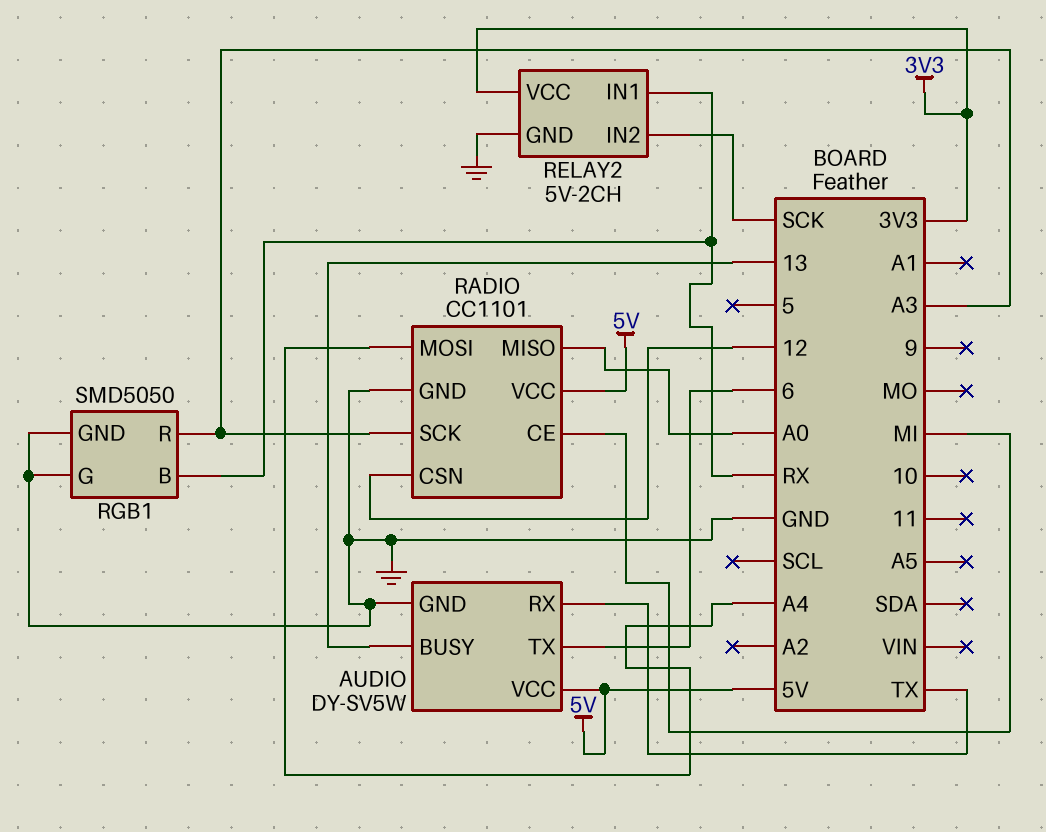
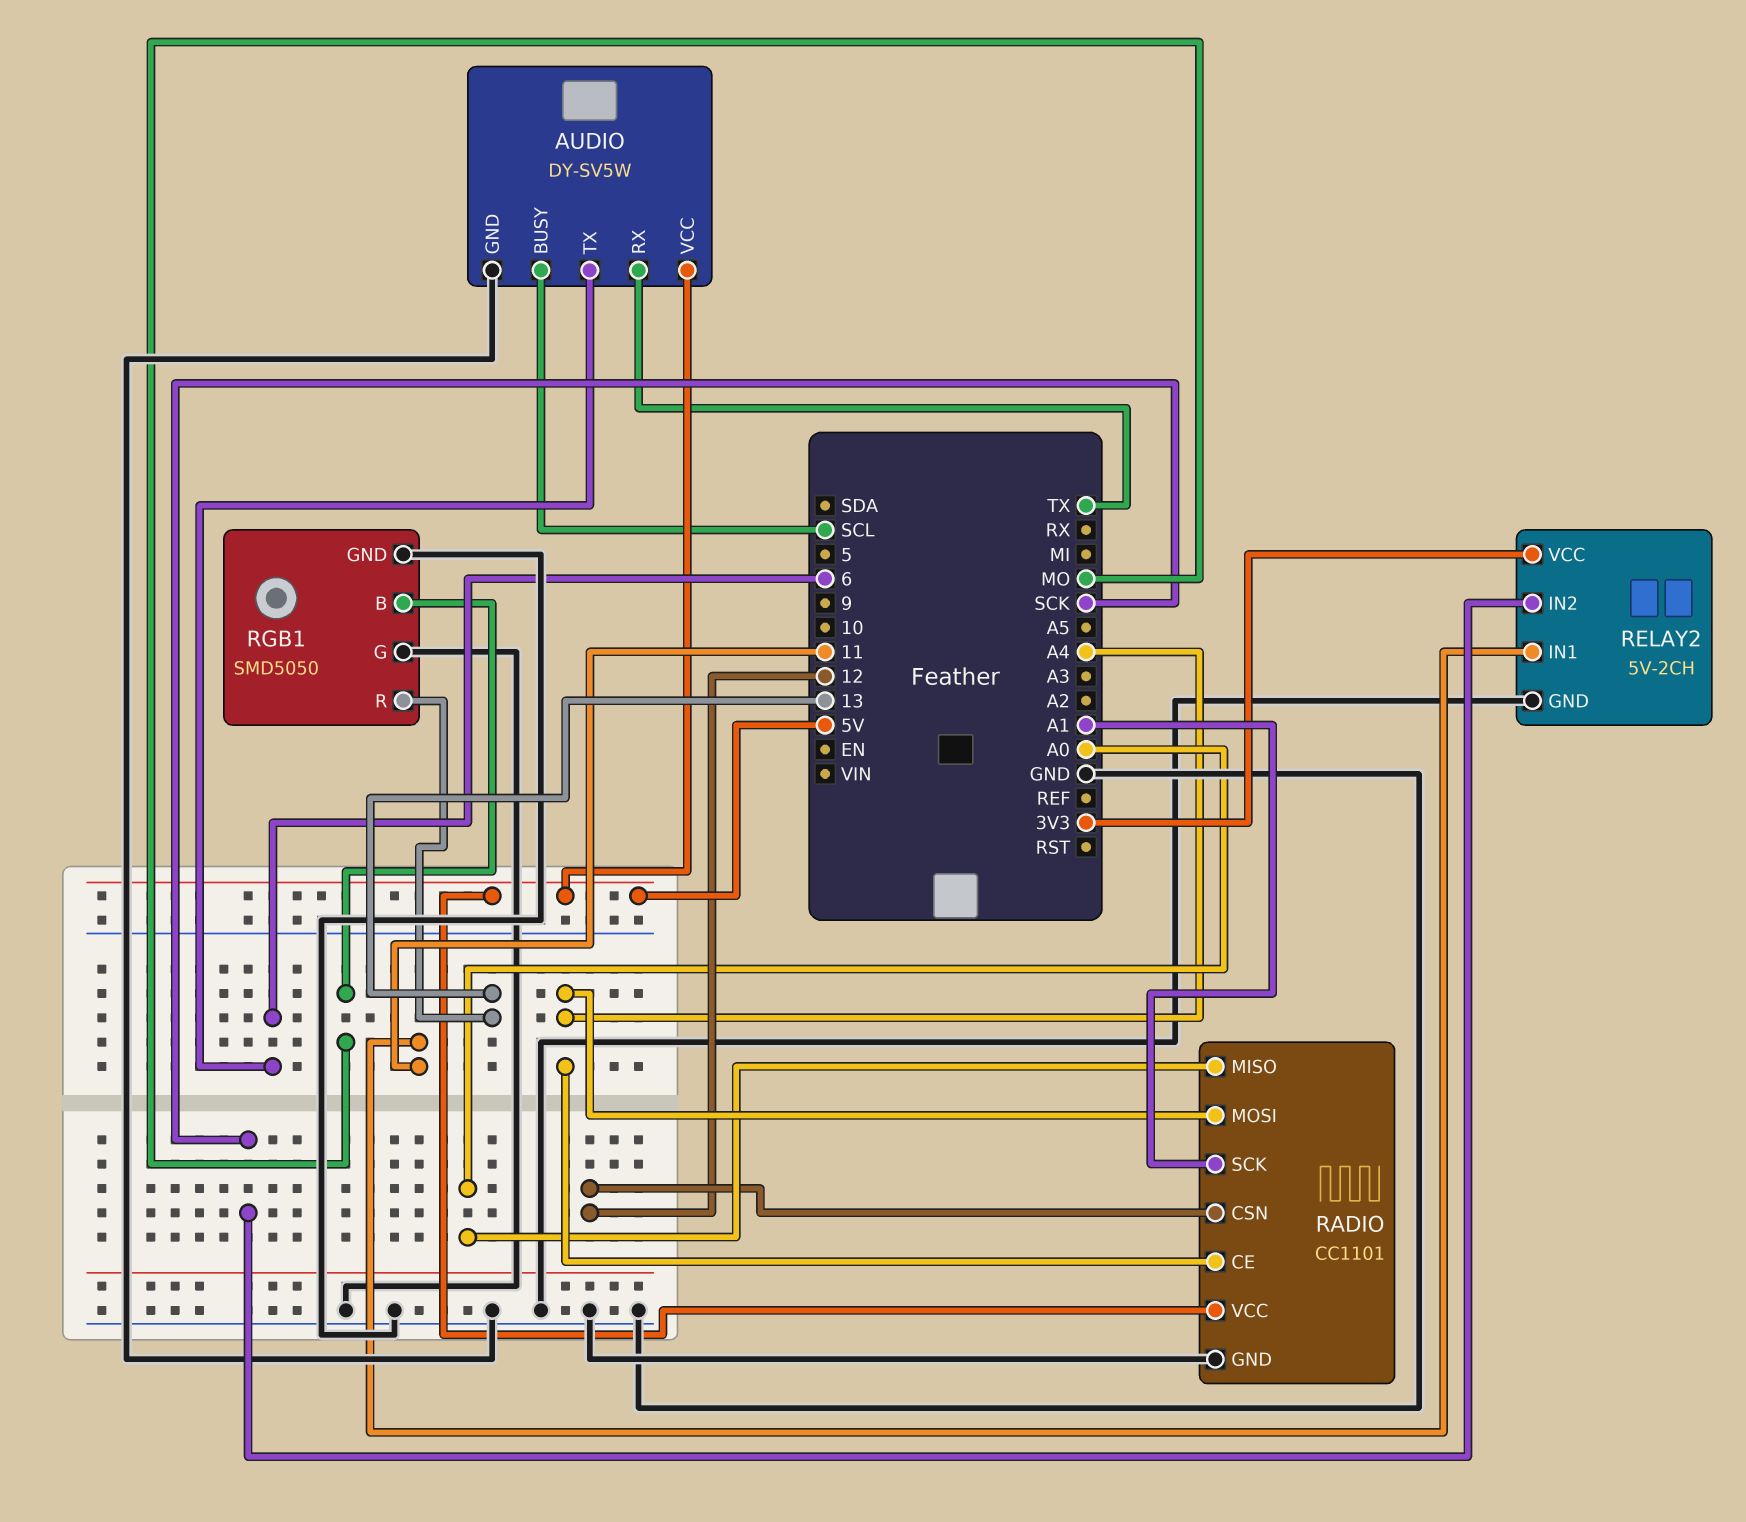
AUDIO pin BUSY: 13 -> SCL
RADIO pin CE: MI -> A4
RADIO pin SCK: A3 -> A1
RELAY2 pin IN1: RX -> 11
RGB1 pin B: RX -> MO
RGB1 pin R: A3 -> 13

